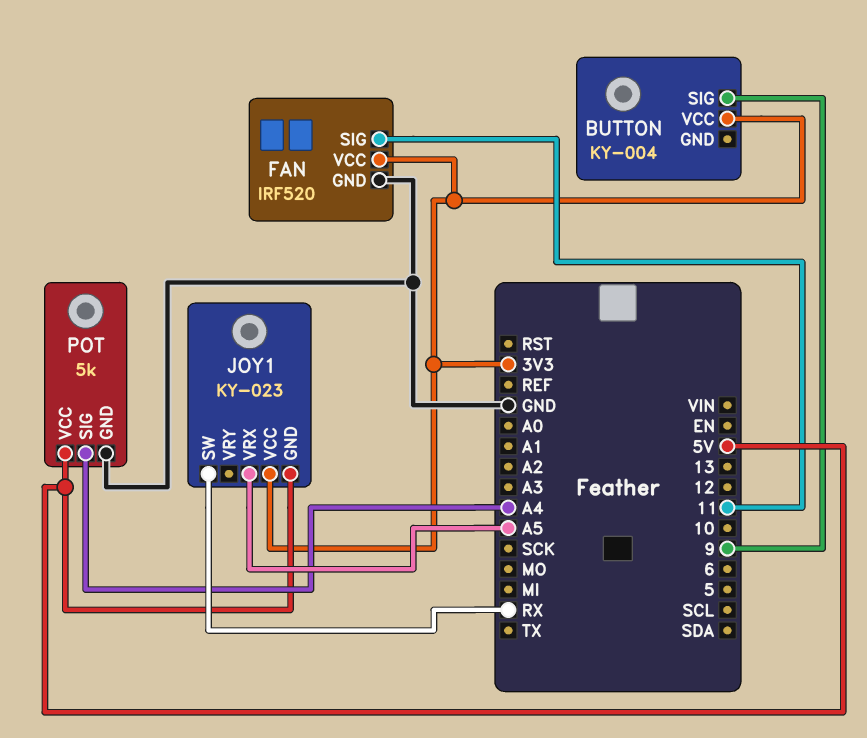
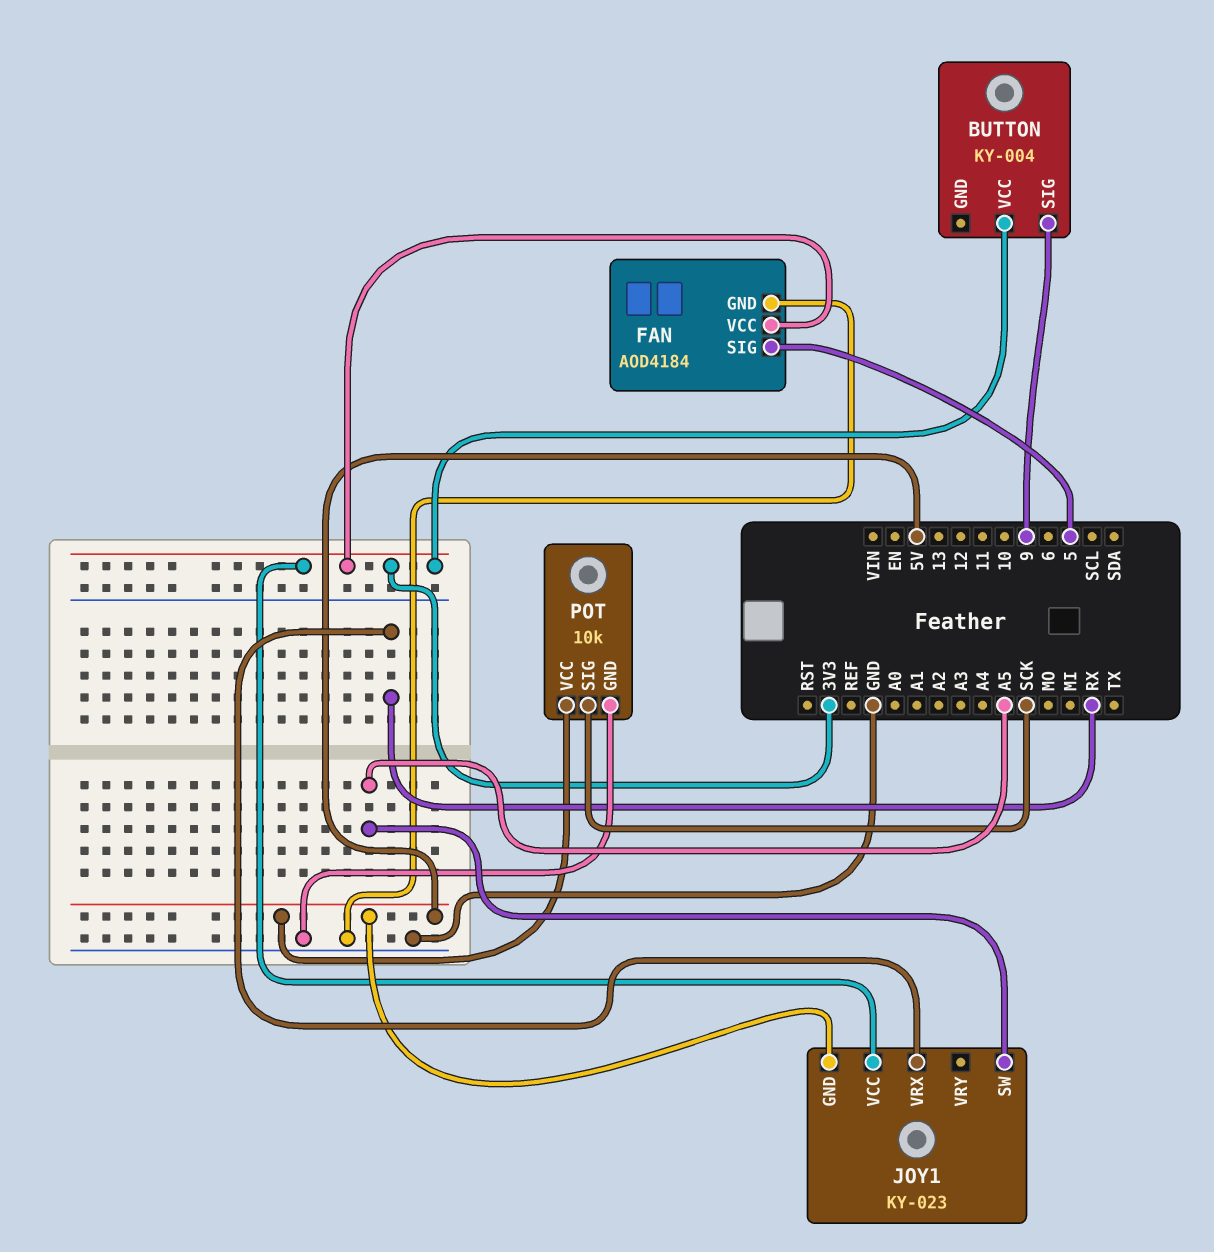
FAN: IRF520 -> AOD4184
FAN pin SIG: 11 -> 5
JOY1 pin SW: RX -> A5
JOY1 pin VRX: A5 -> RX
POT: 5k -> 10k
POT pin SIG: A4 -> SCK

